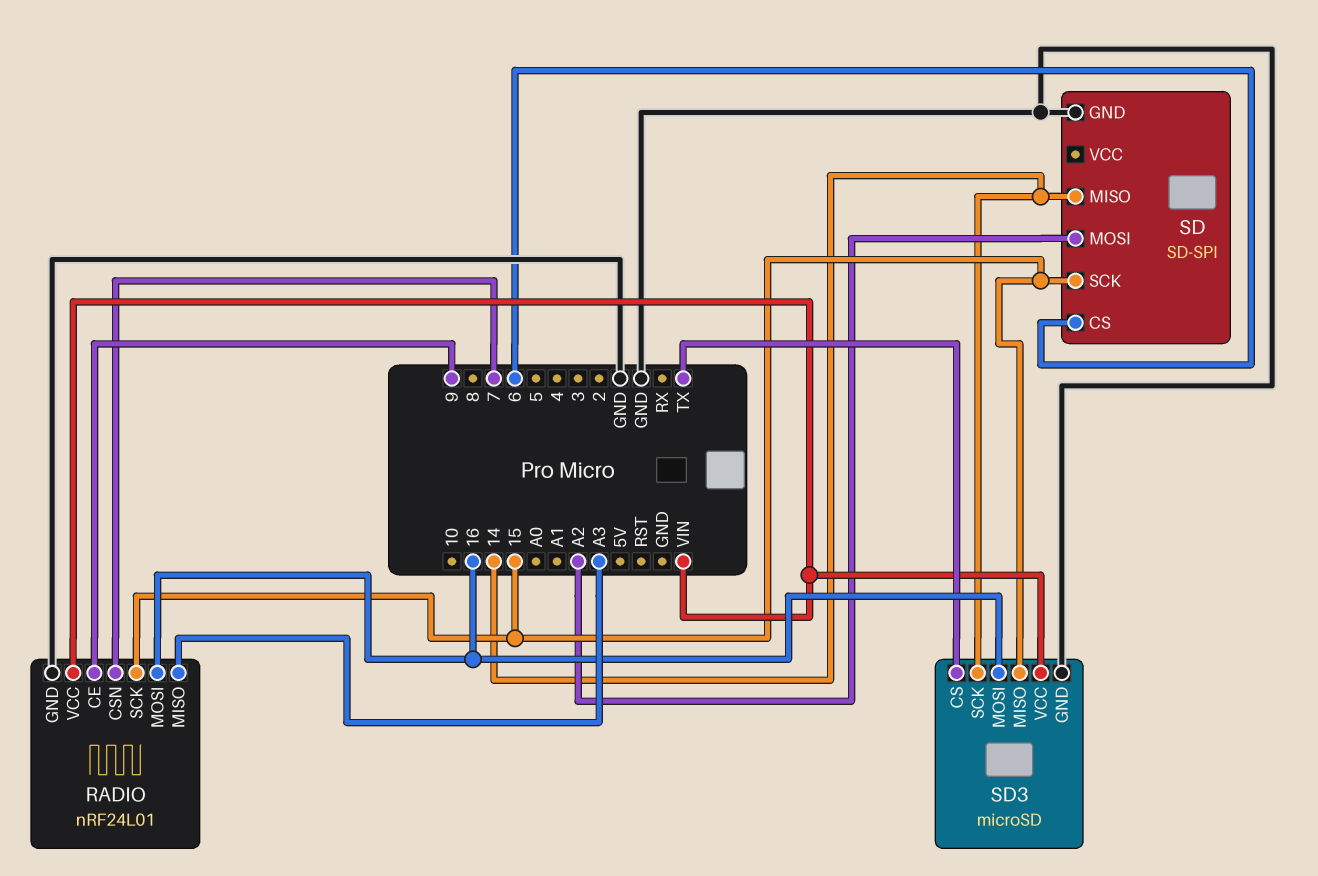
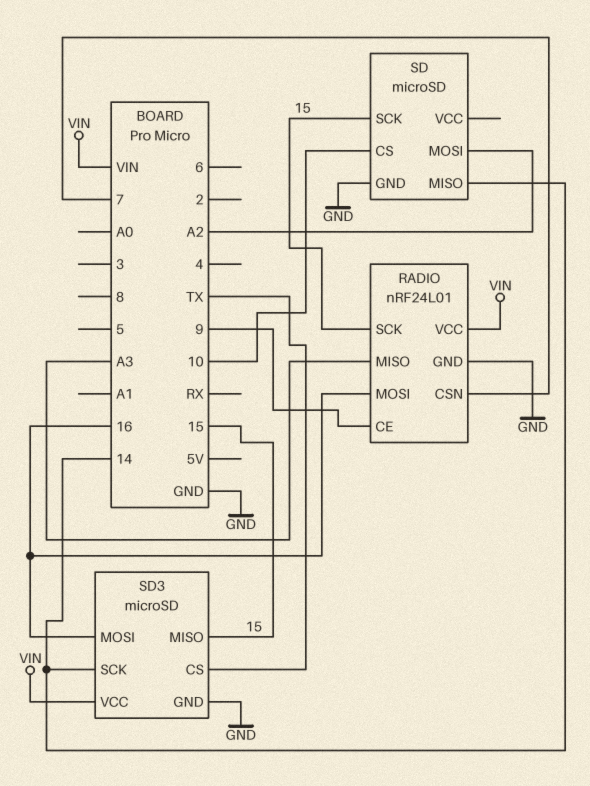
SD: SD-SPI -> microSD
SD pin CS: 6 -> 10

